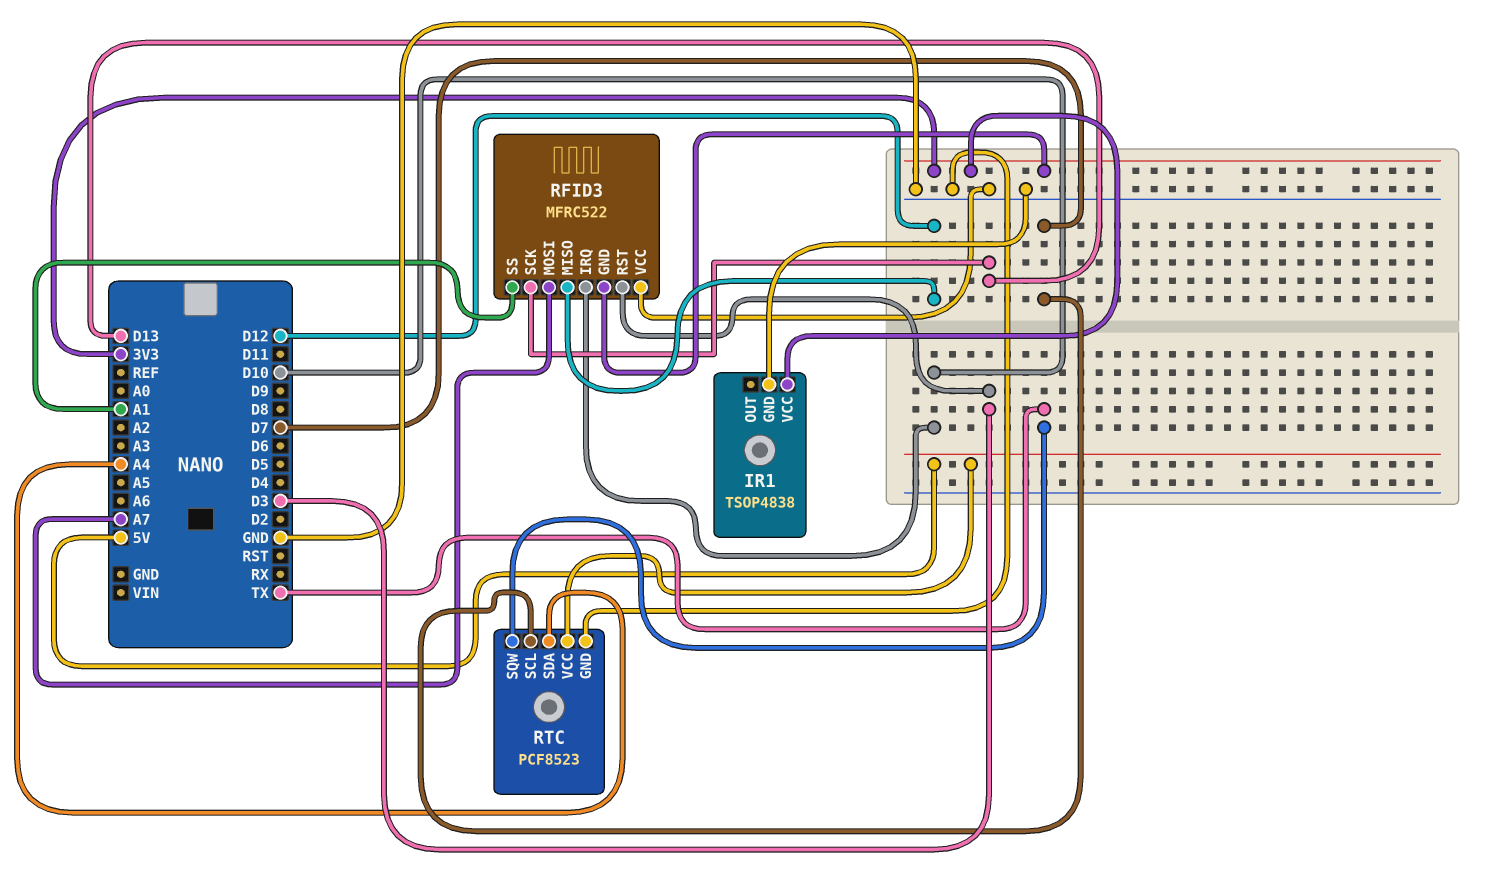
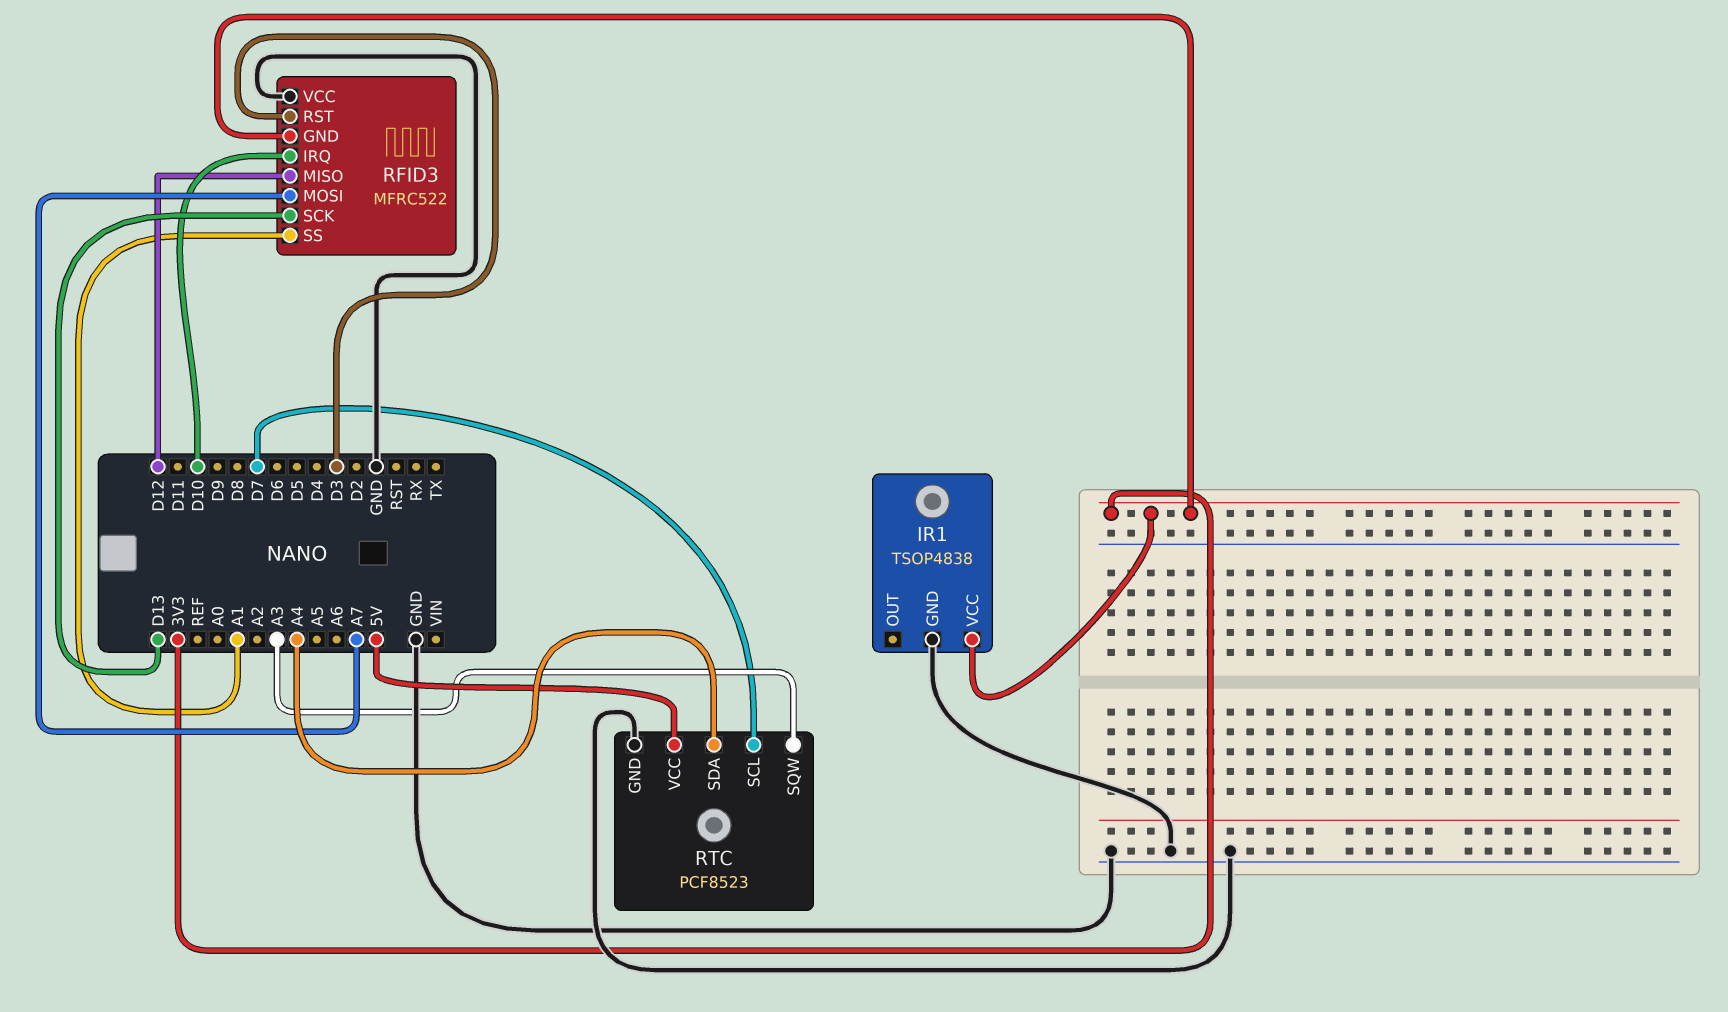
RTC pin SQW: TX -> A3

